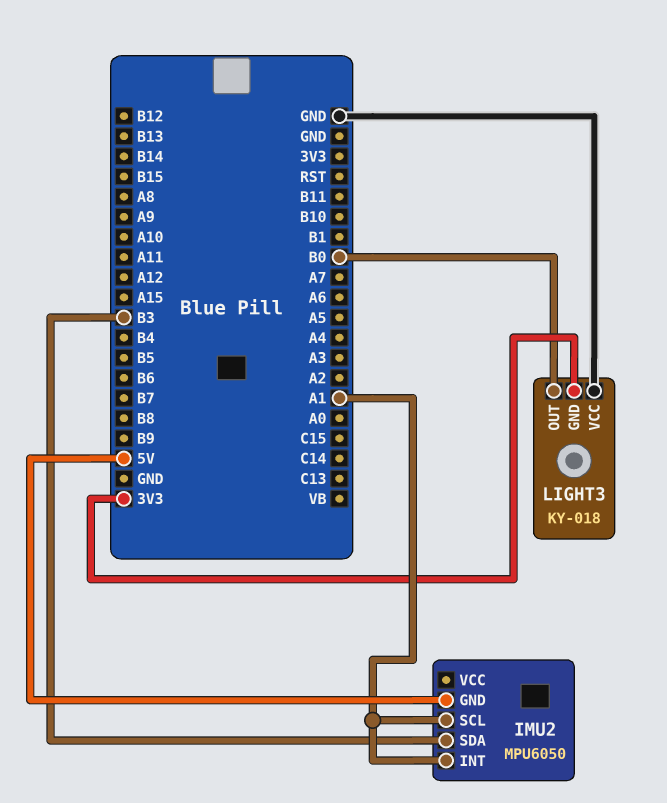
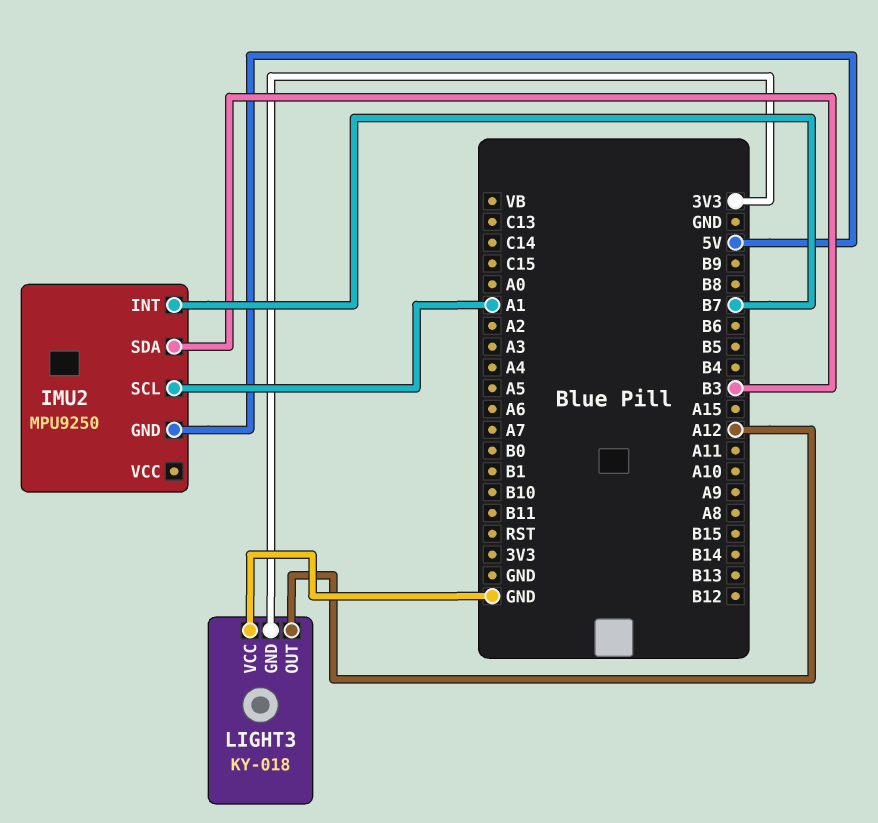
IMU2: MPU6050 -> MPU9250
IMU2 pin INT: A1 -> B7
LIGHT3 pin OUT: B0 -> A12

